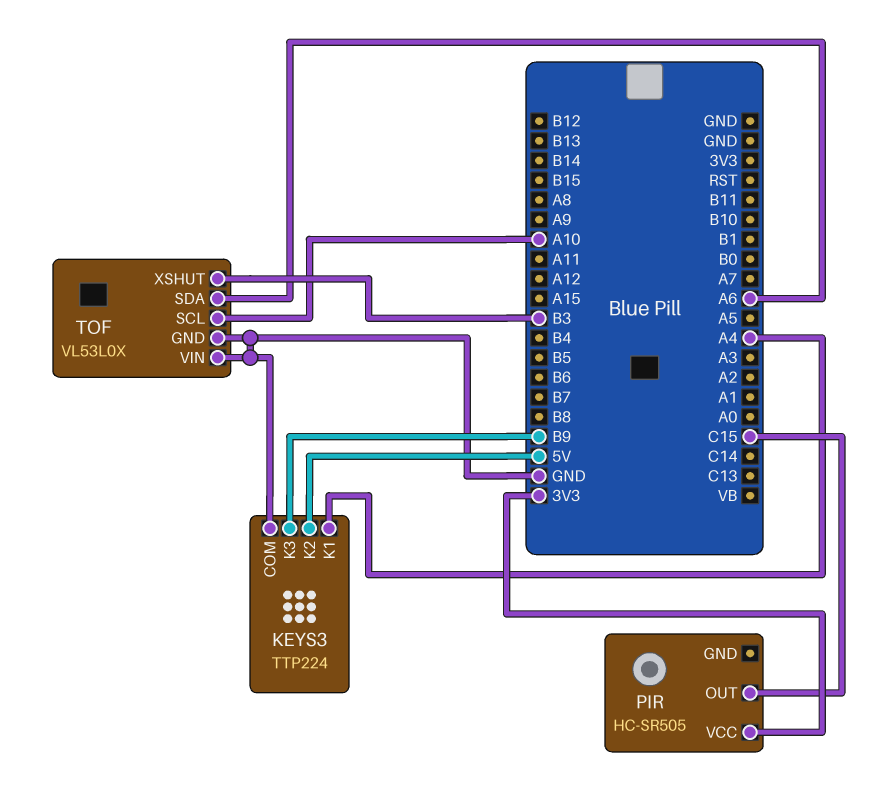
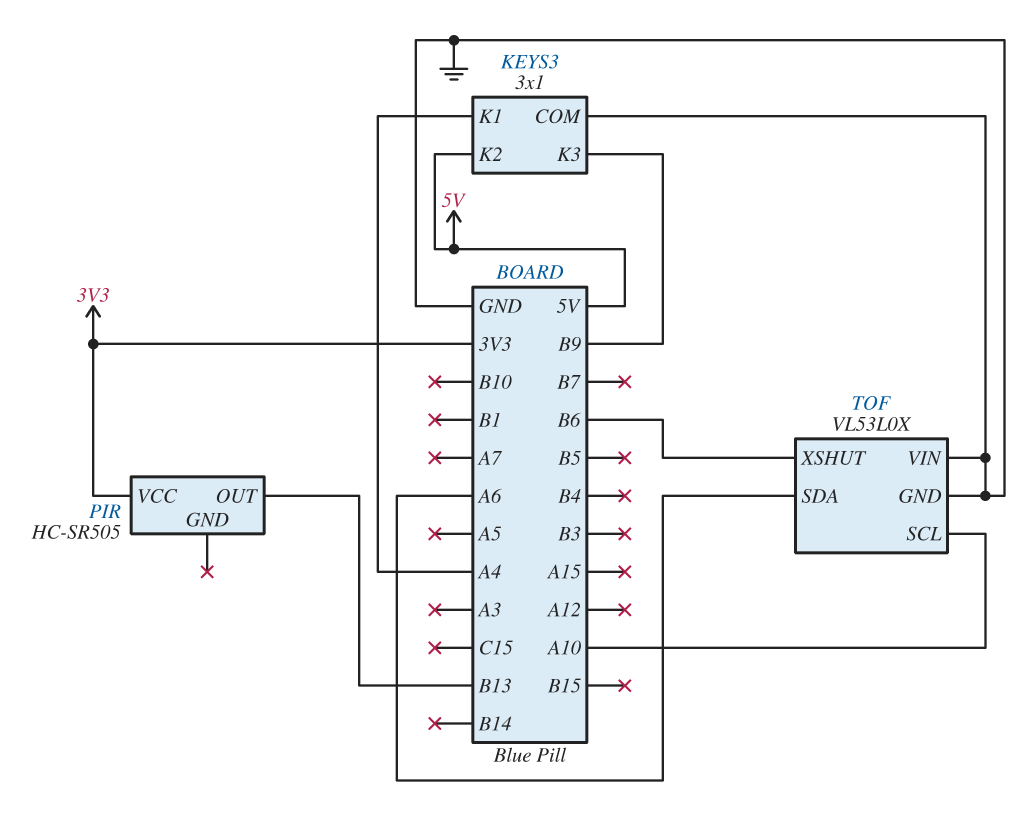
KEYS3: TTP224 -> 3x1
PIR pin OUT: C15 -> B13
TOF pin XSHUT: B3 -> B6

